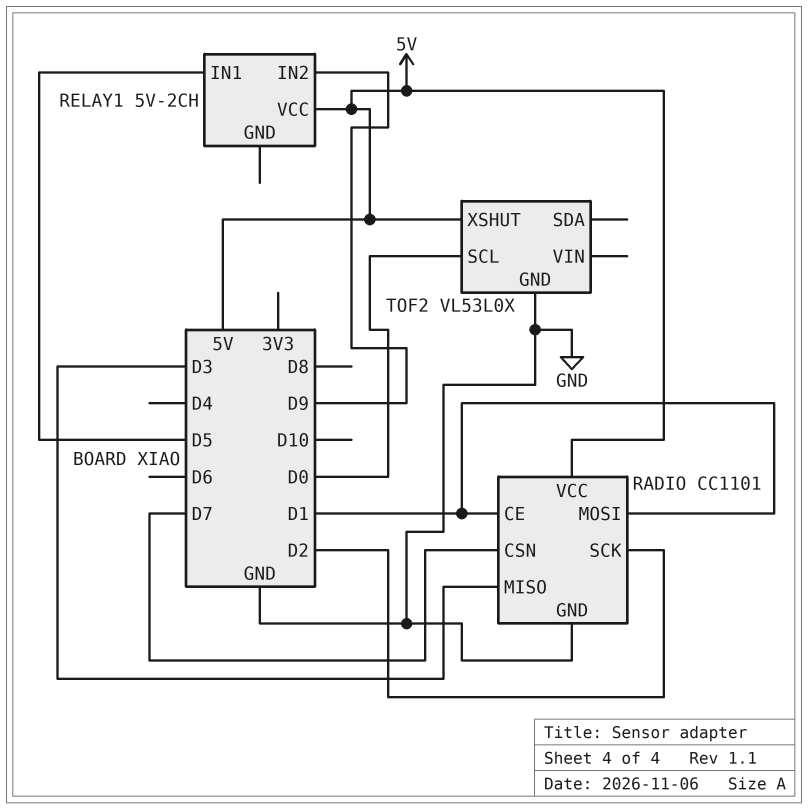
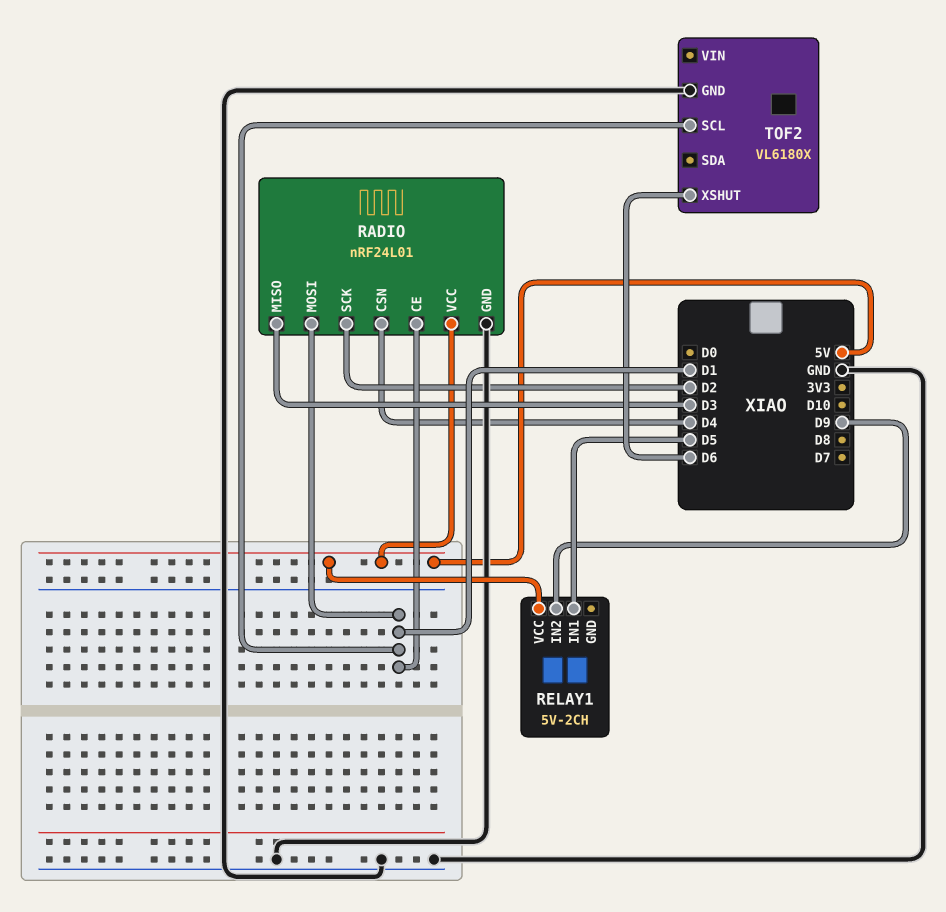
RADIO: CC1101 -> nRF24L01
RADIO pin CSN: D7 -> D4
TOF2: VL53L0X -> VL6180X
TOF2 pin SCL: D0 -> D1
TOF2 pin XSHUT: 5V -> D6

